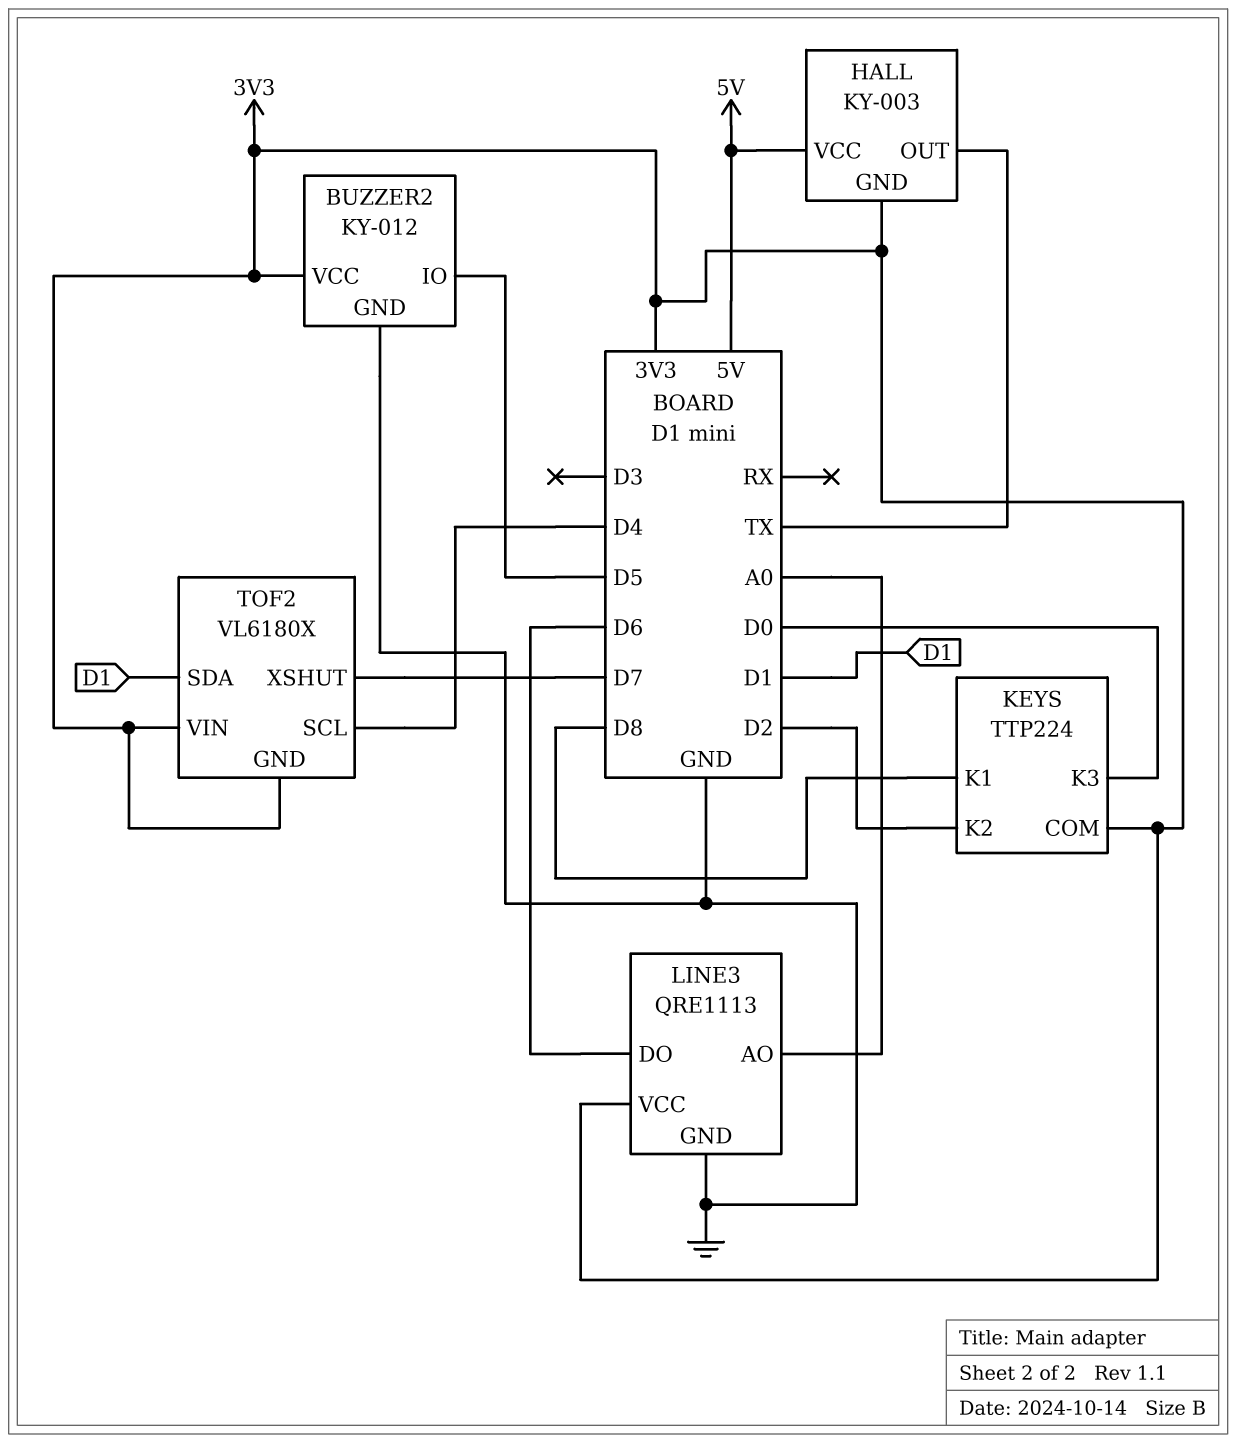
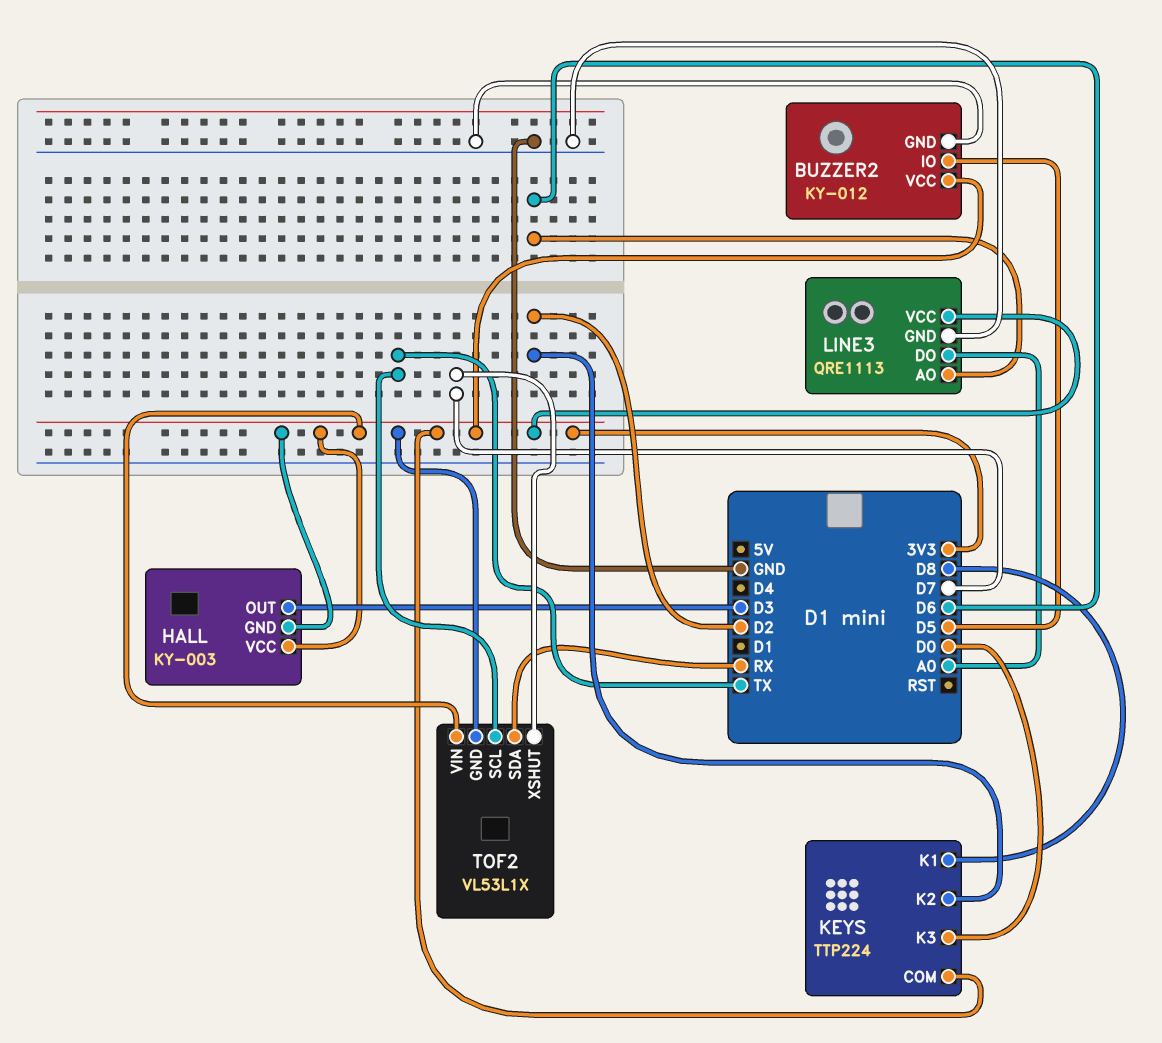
HALL pin OUT: TX -> D3
HALL pin VCC: 5V -> 3V3
LINE3 pin AO: A0 -> D6
LINE3 pin DO: D6 -> A0
TOF2: VL6180X -> VL53L1X
TOF2 pin SCL: D4 -> TX
TOF2 pin SDA: D1 -> RX

